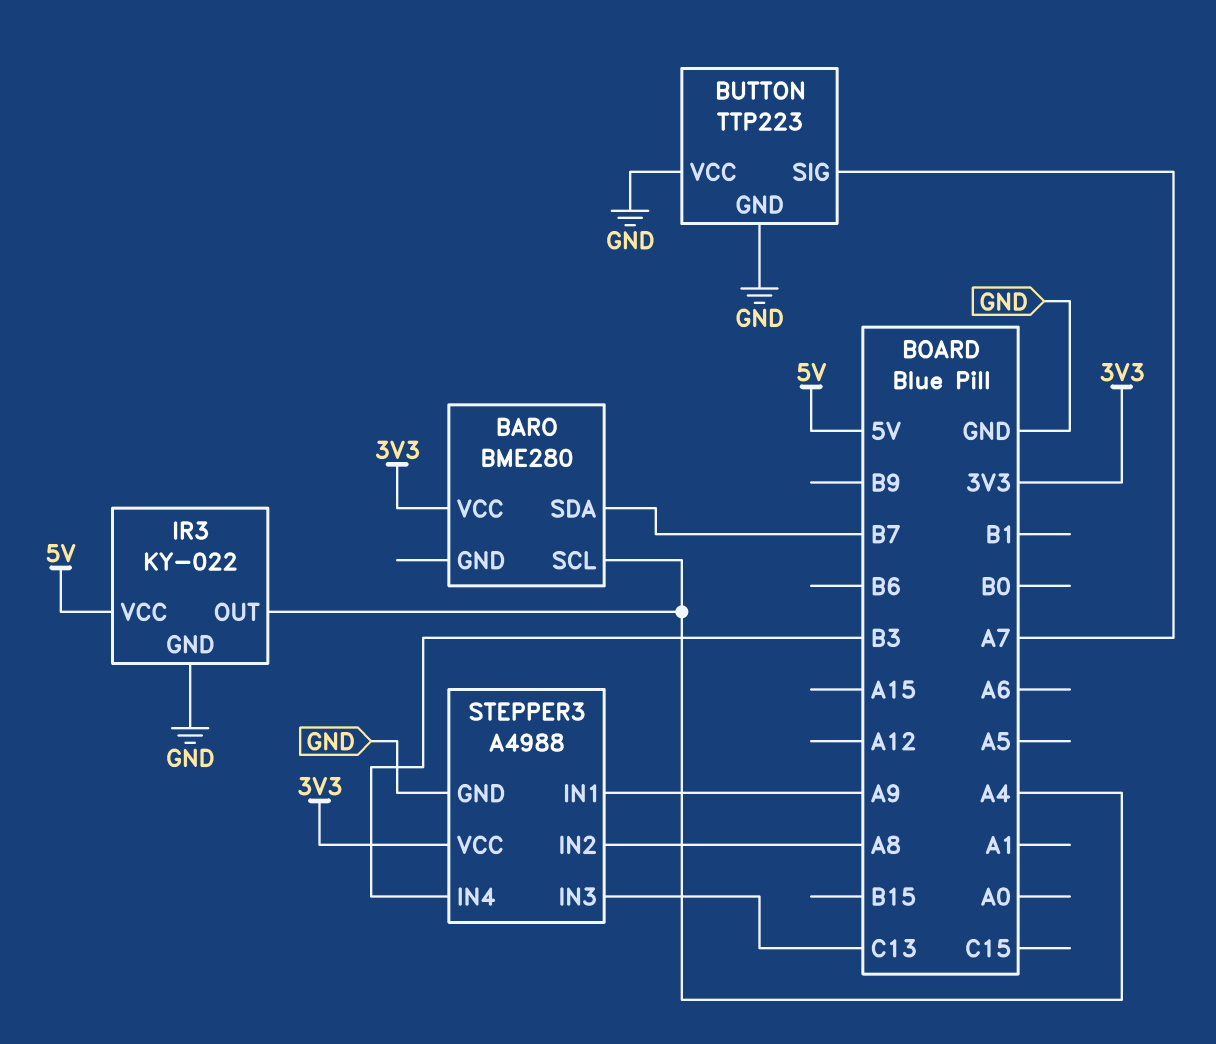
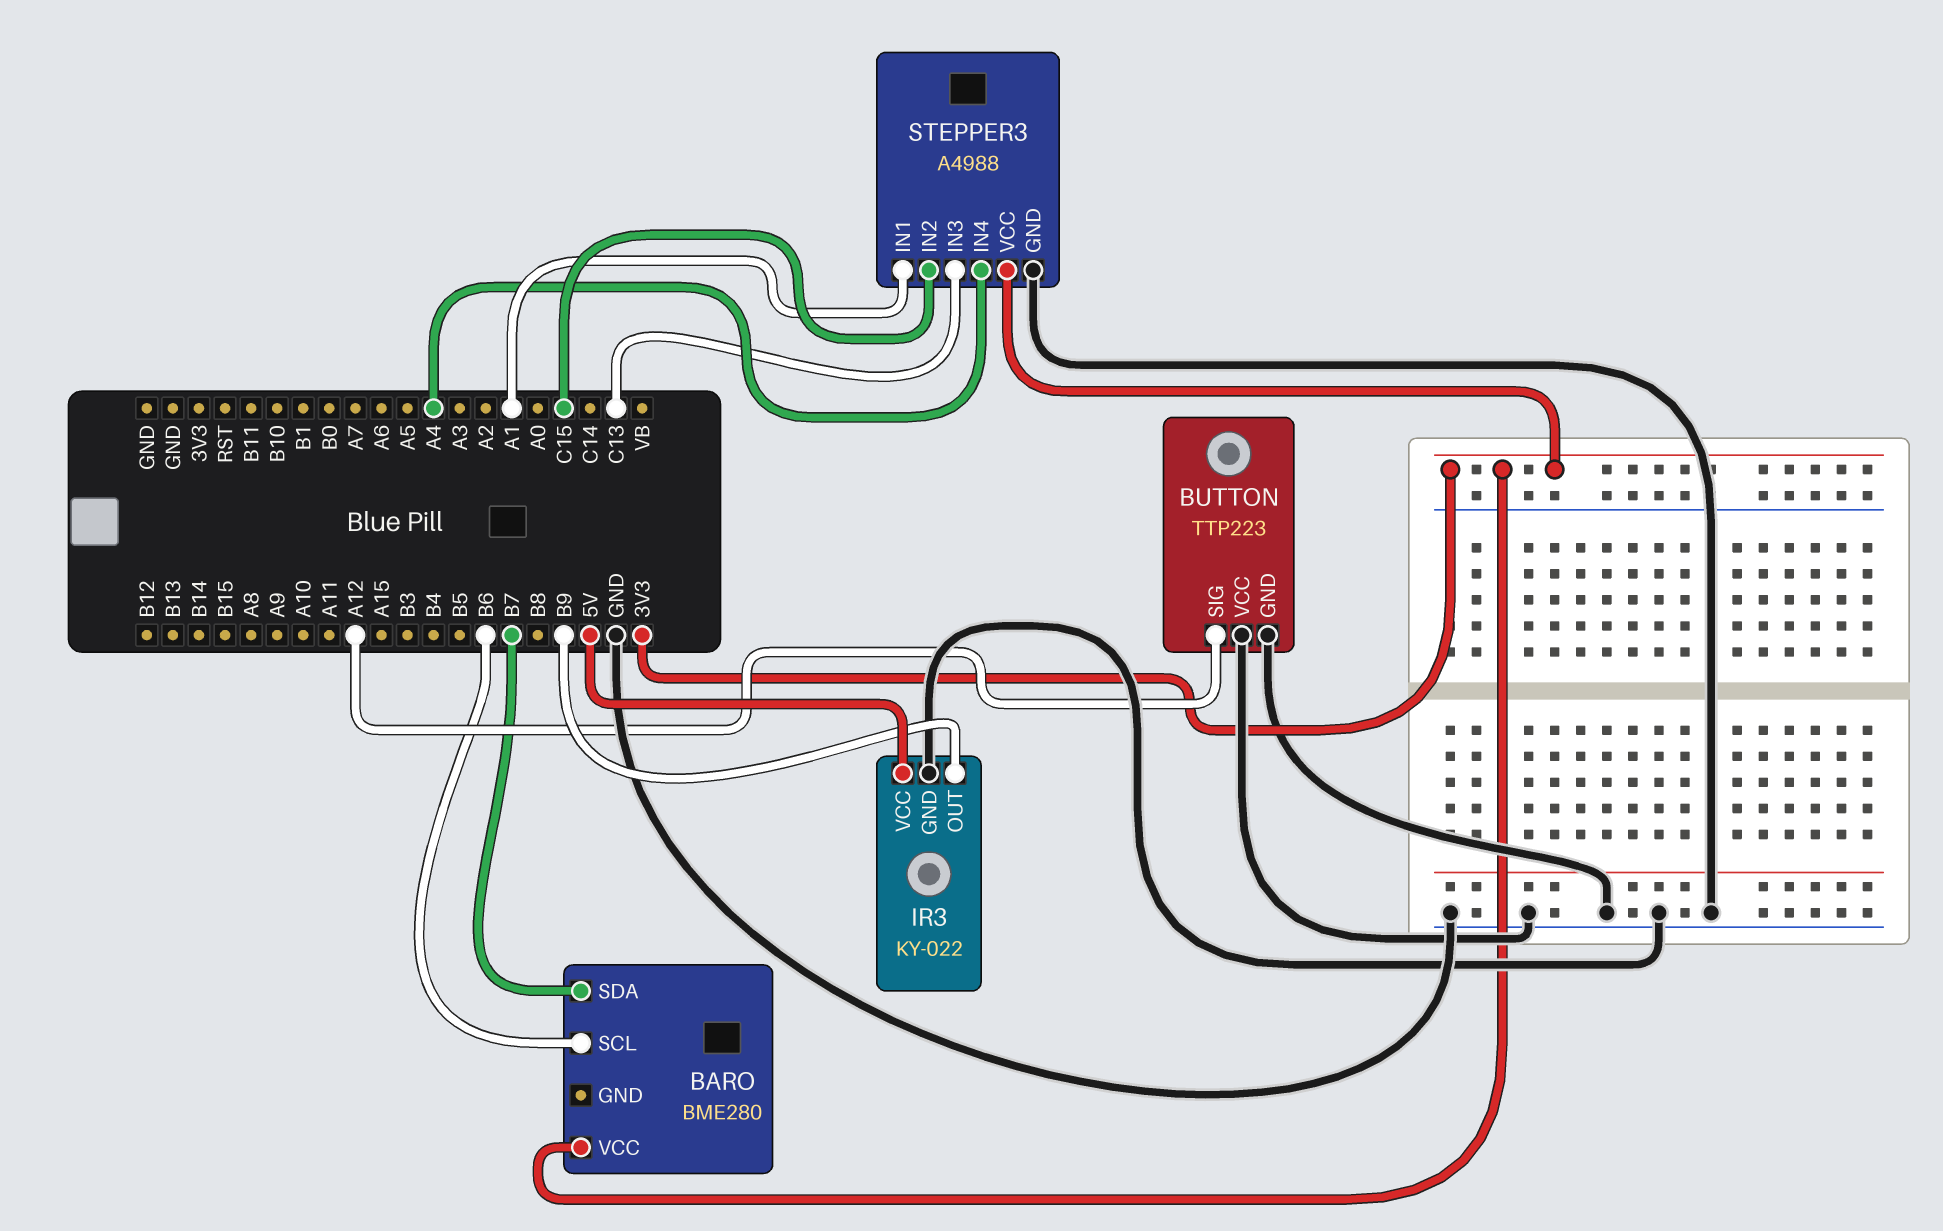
BARO pin SCL: A4 -> B6
BUTTON pin SIG: A7 -> A12
IR3 pin OUT: A4 -> B9
STEPPER3 pin IN1: A9 -> A1
STEPPER3 pin IN2: A8 -> C15
STEPPER3 pin IN4: B3 -> A4

